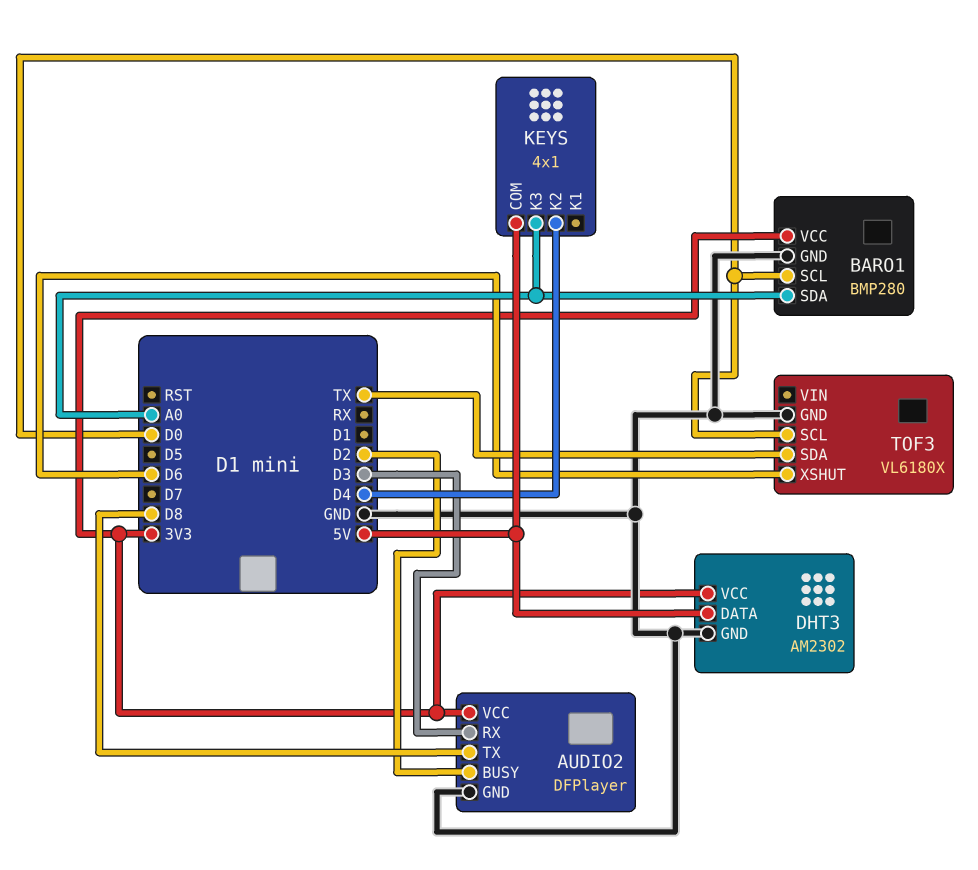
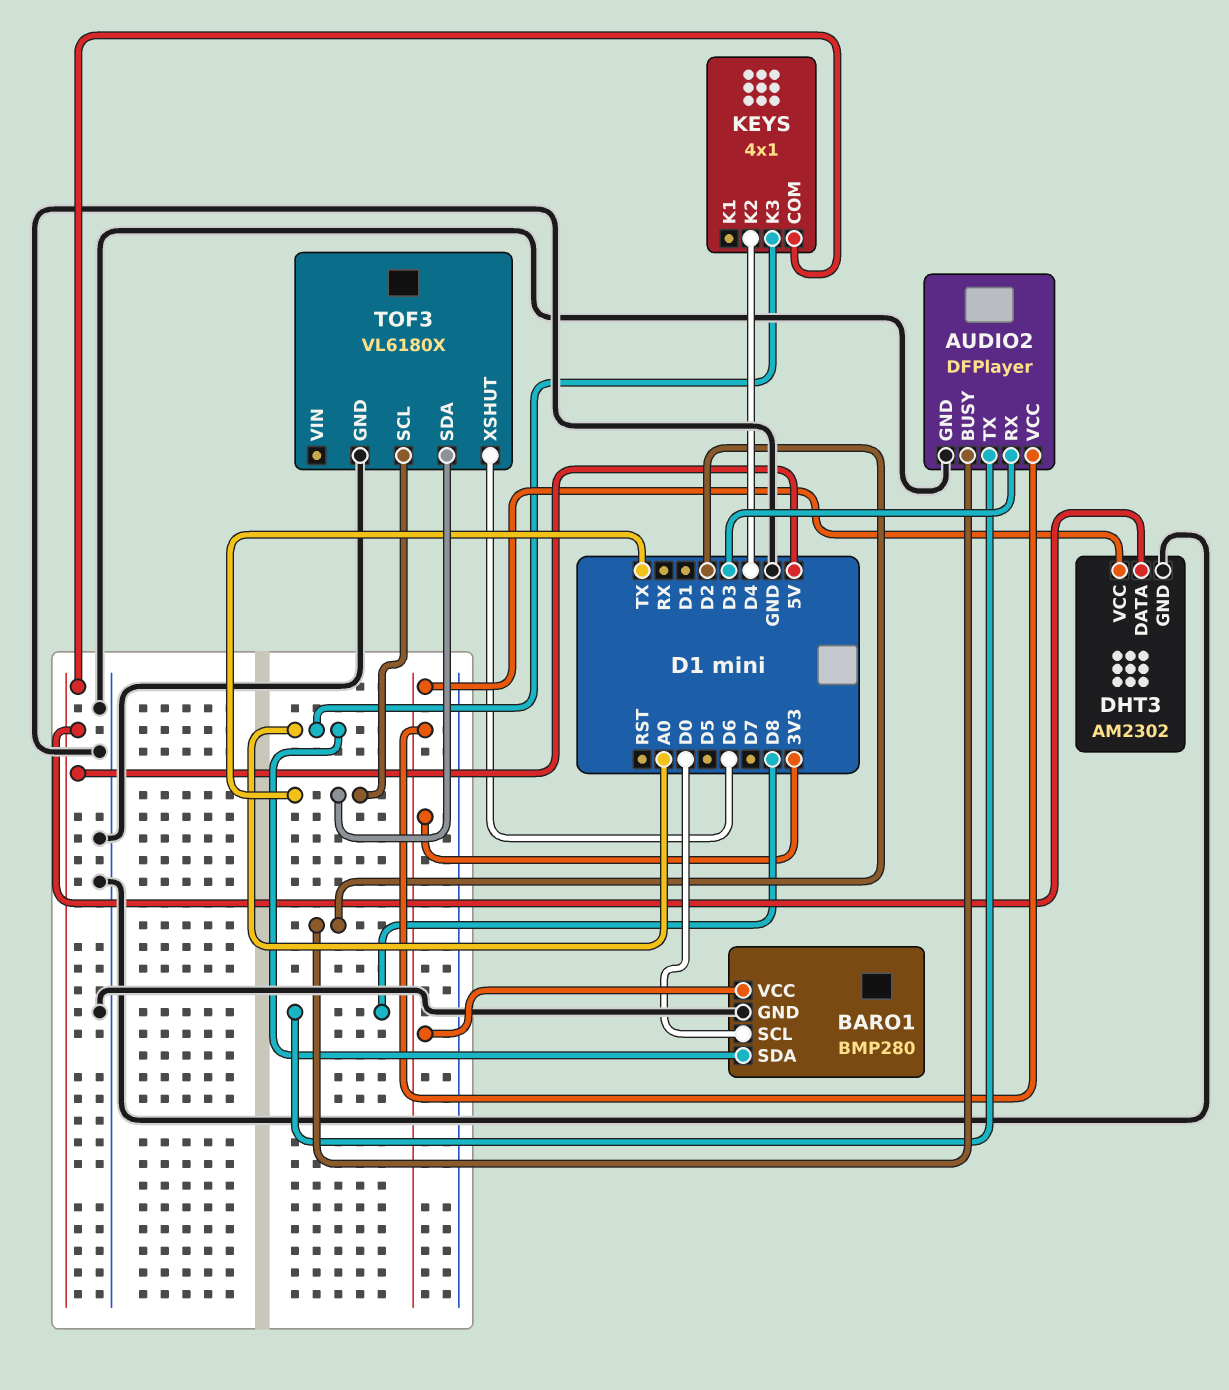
TOF3 pin SCL: D0 -> TX

